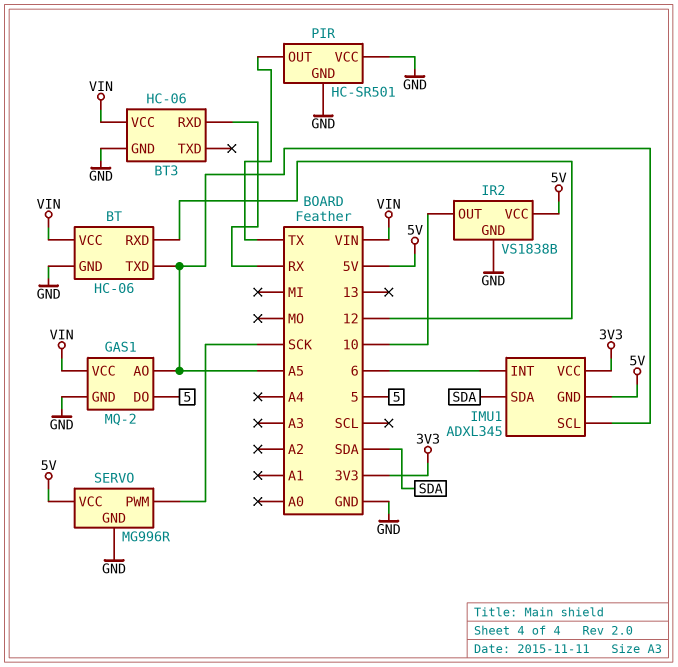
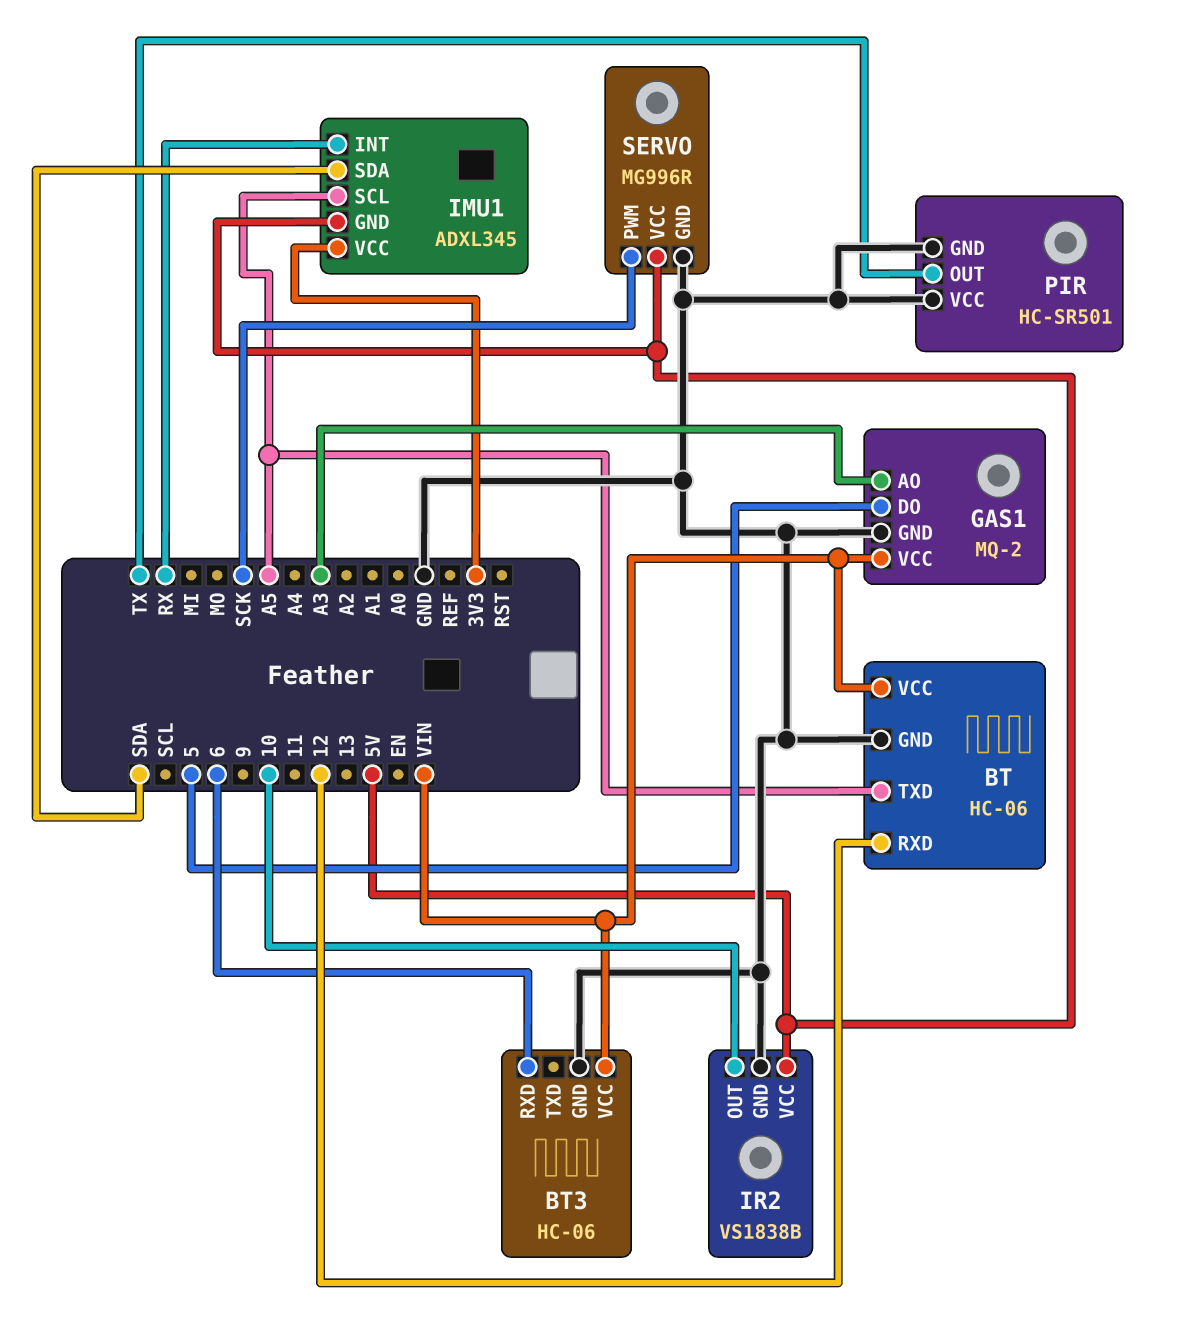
BT3 pin RXD: RX -> 6
GAS1 pin AO: A5 -> A3
IMU1 pin INT: 6 -> RX

